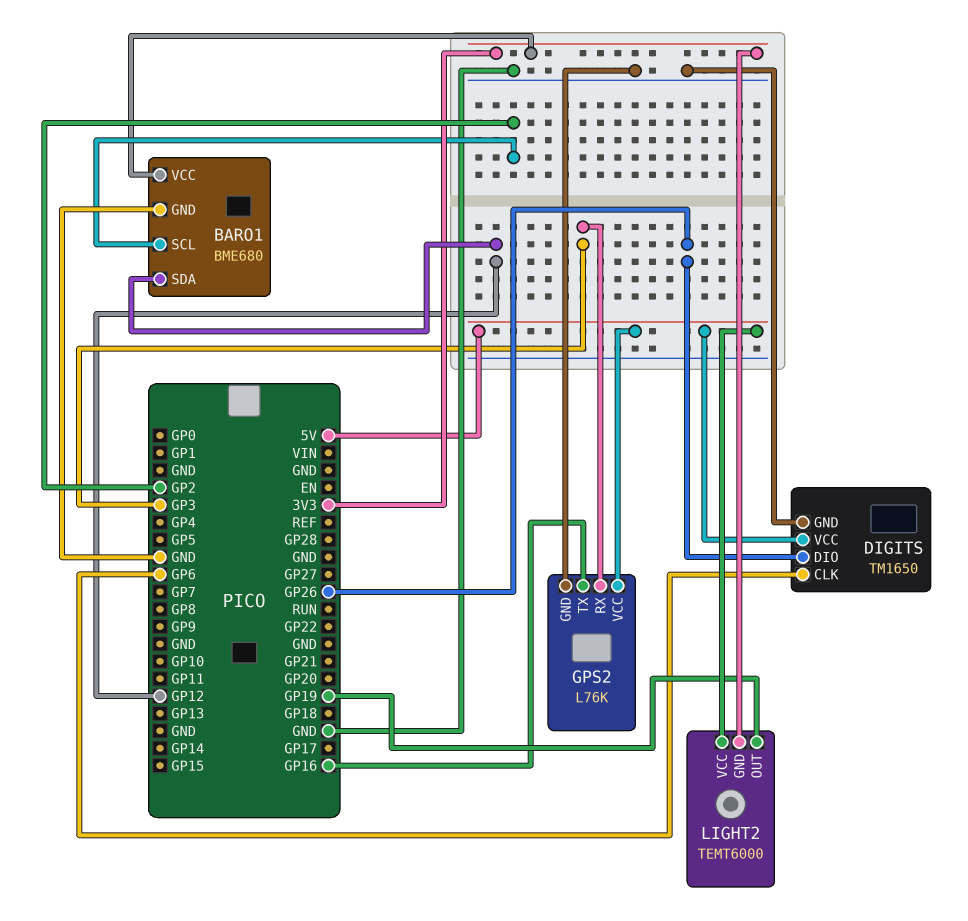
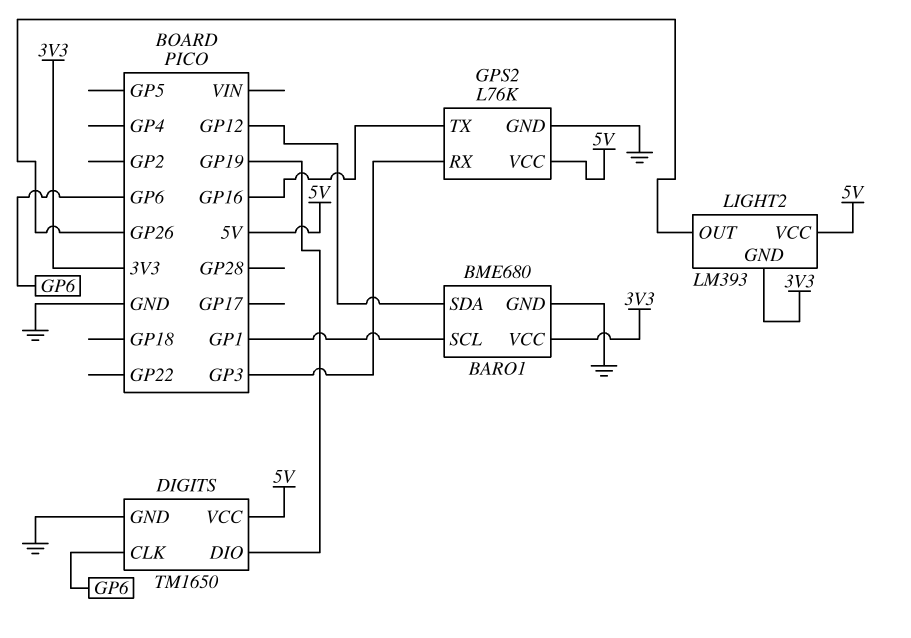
BARO1 pin SCL: GP2 -> GP1
DIGITS pin DIO: GP26 -> GP19
LIGHT2: TEMT6000 -> LM393
LIGHT2 pin OUT: GP19 -> GP26

